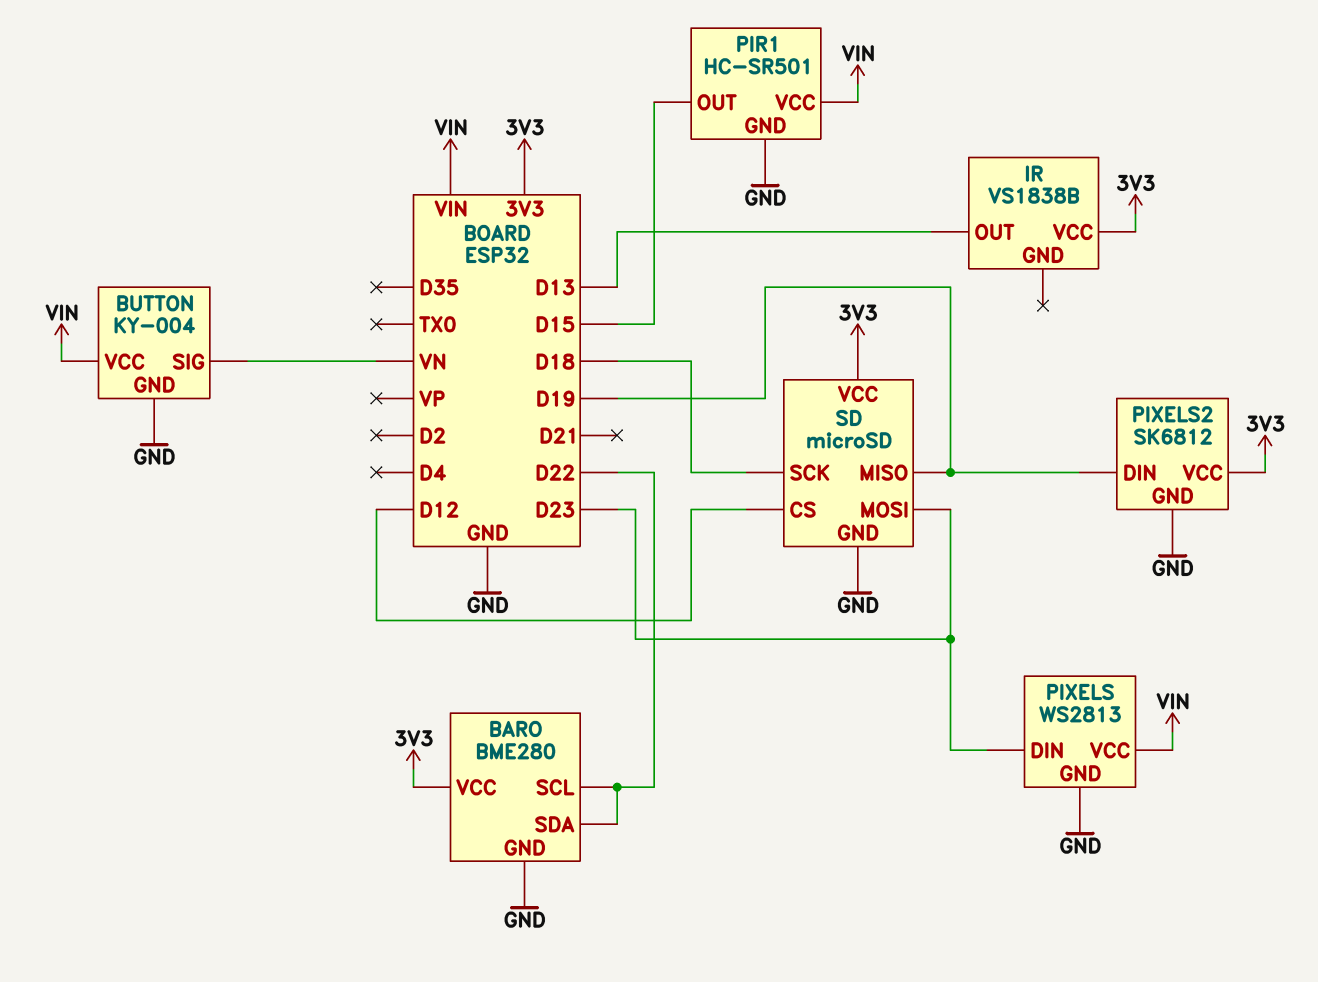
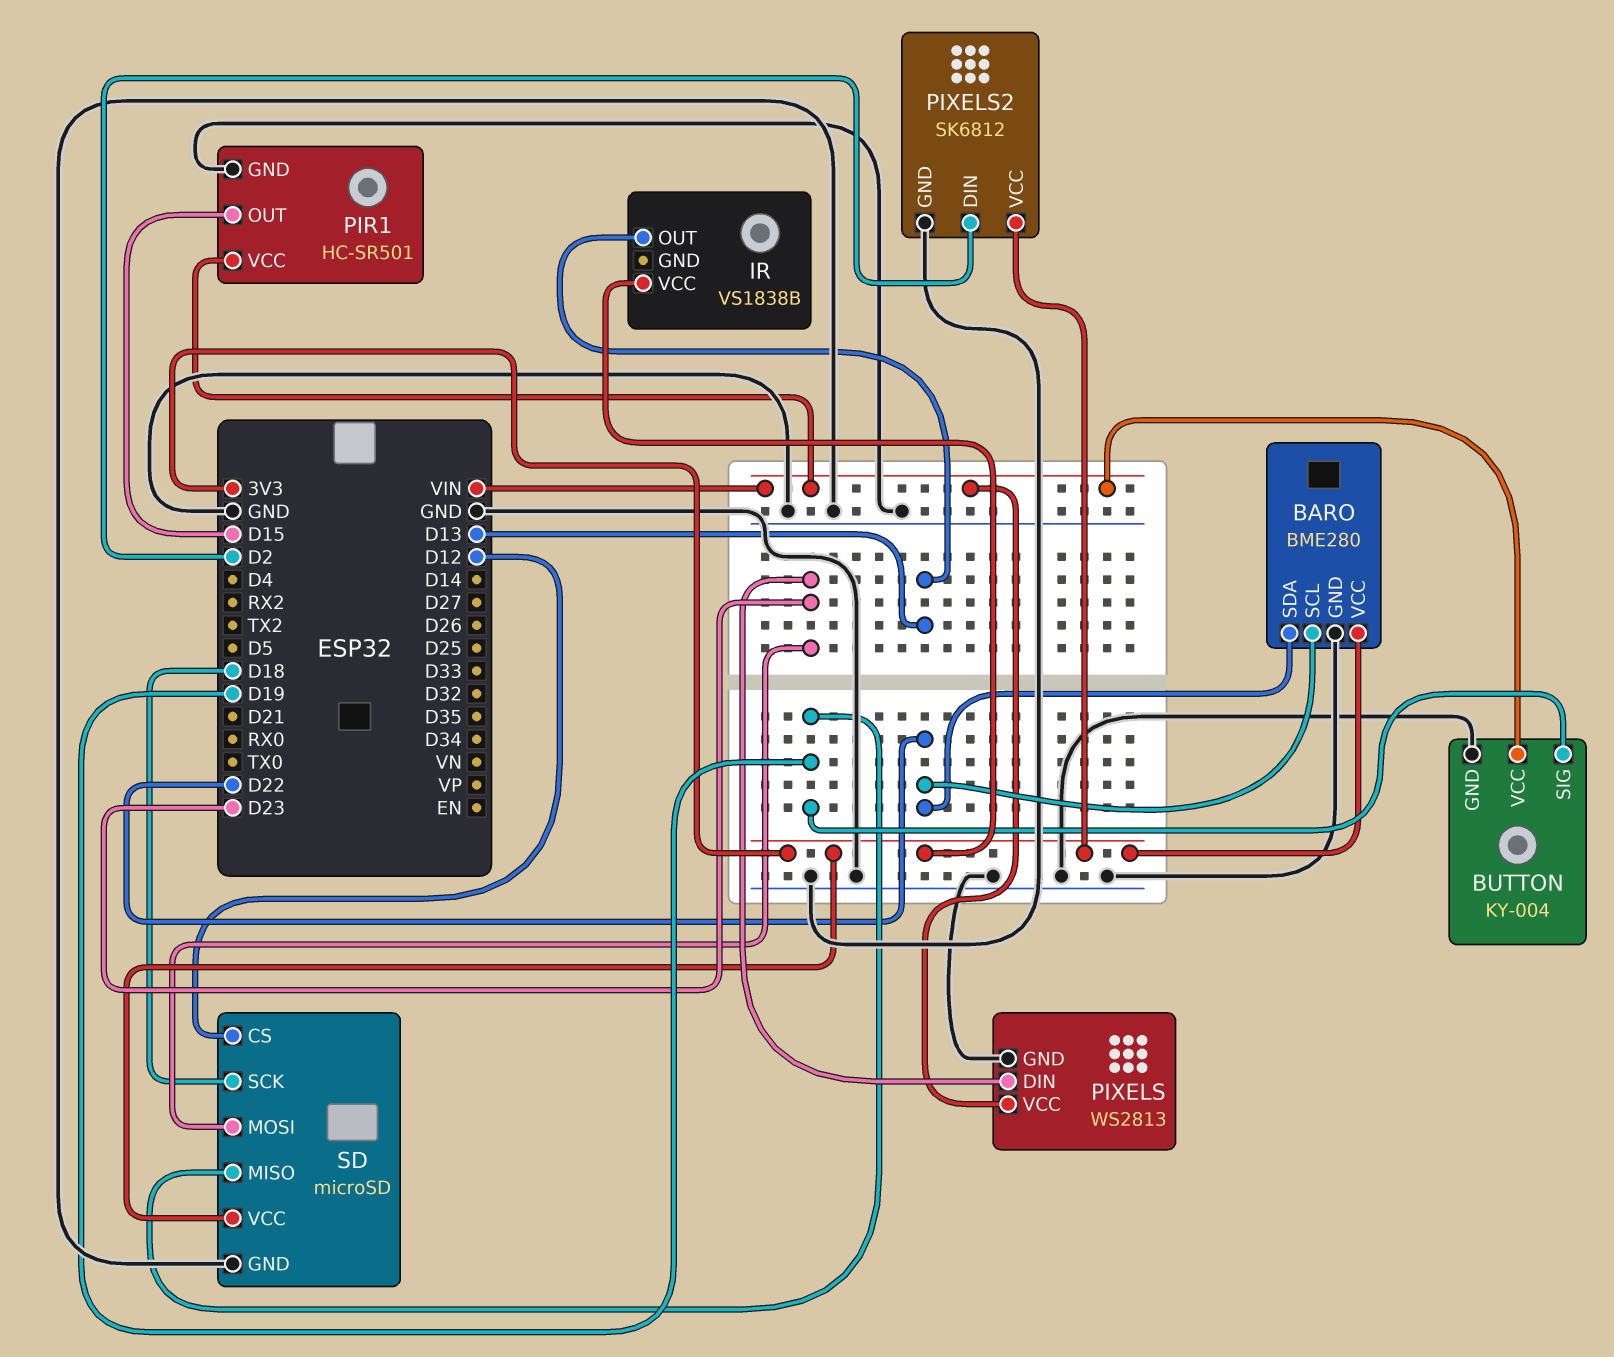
BUTTON pin SIG: VN -> D19
PIXELS2 pin DIN: D19 -> D2

